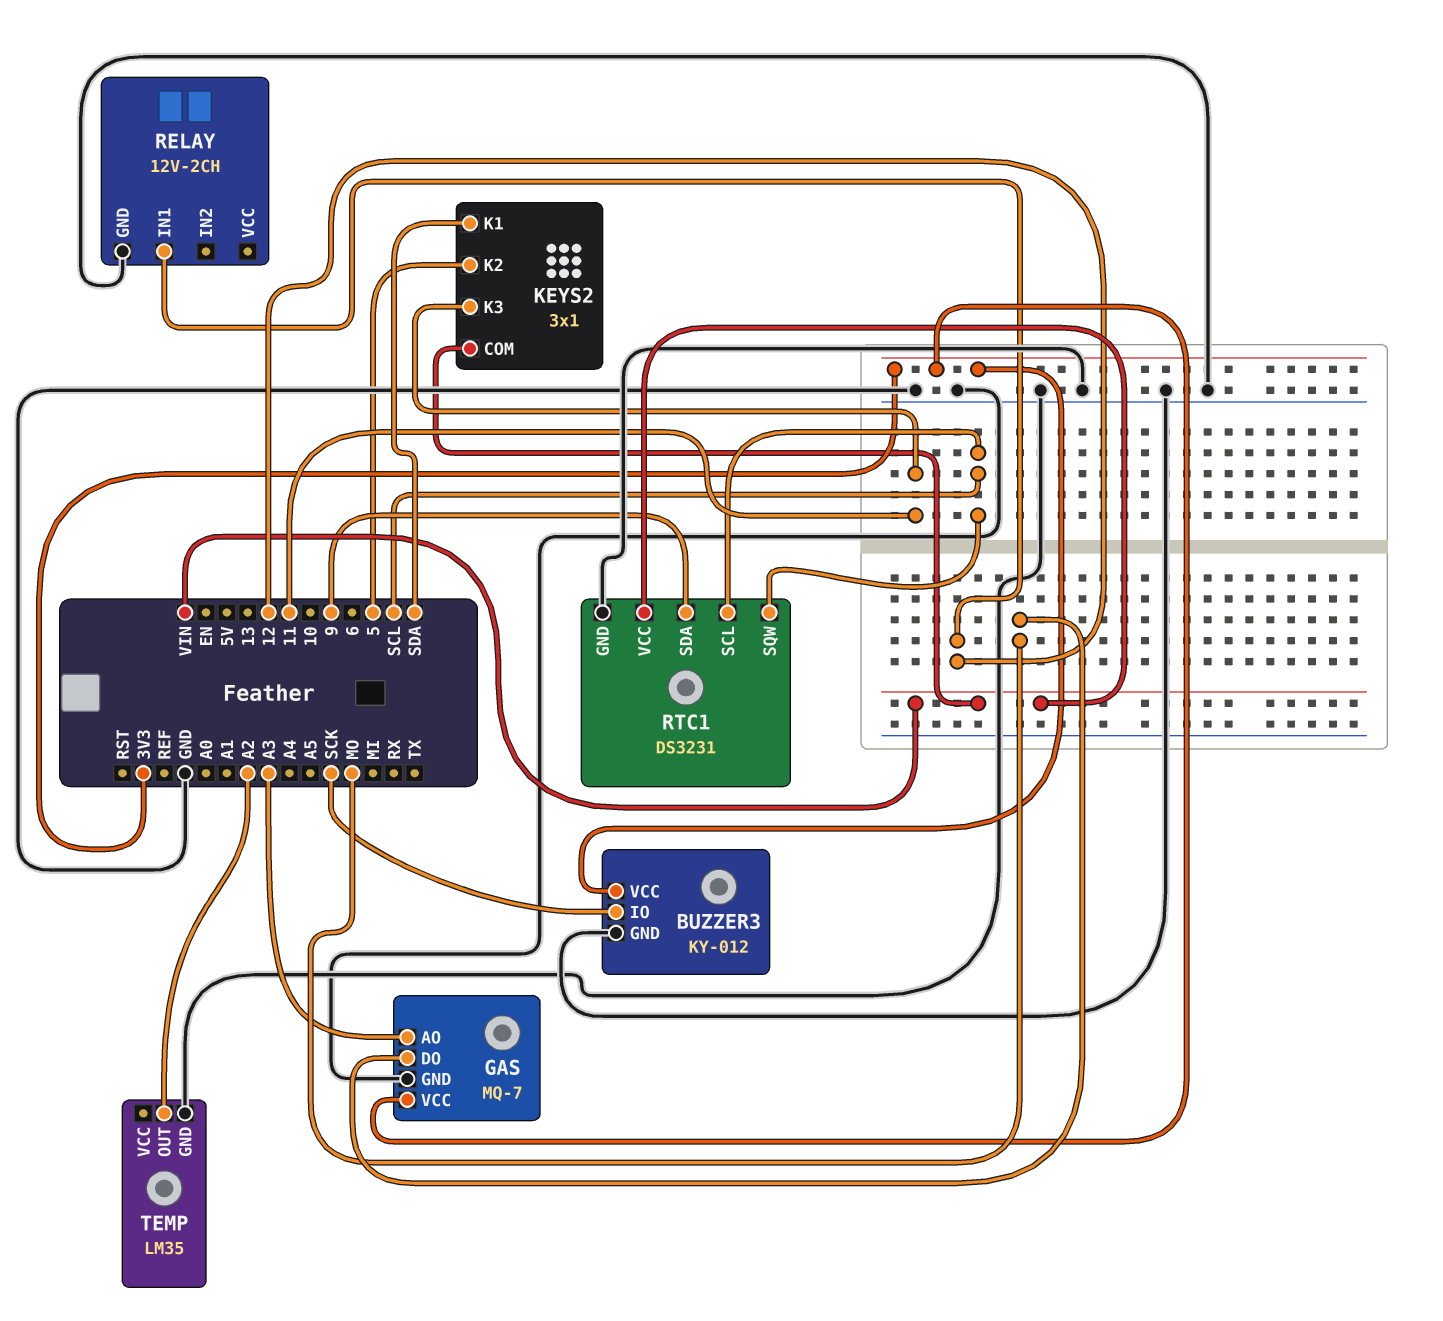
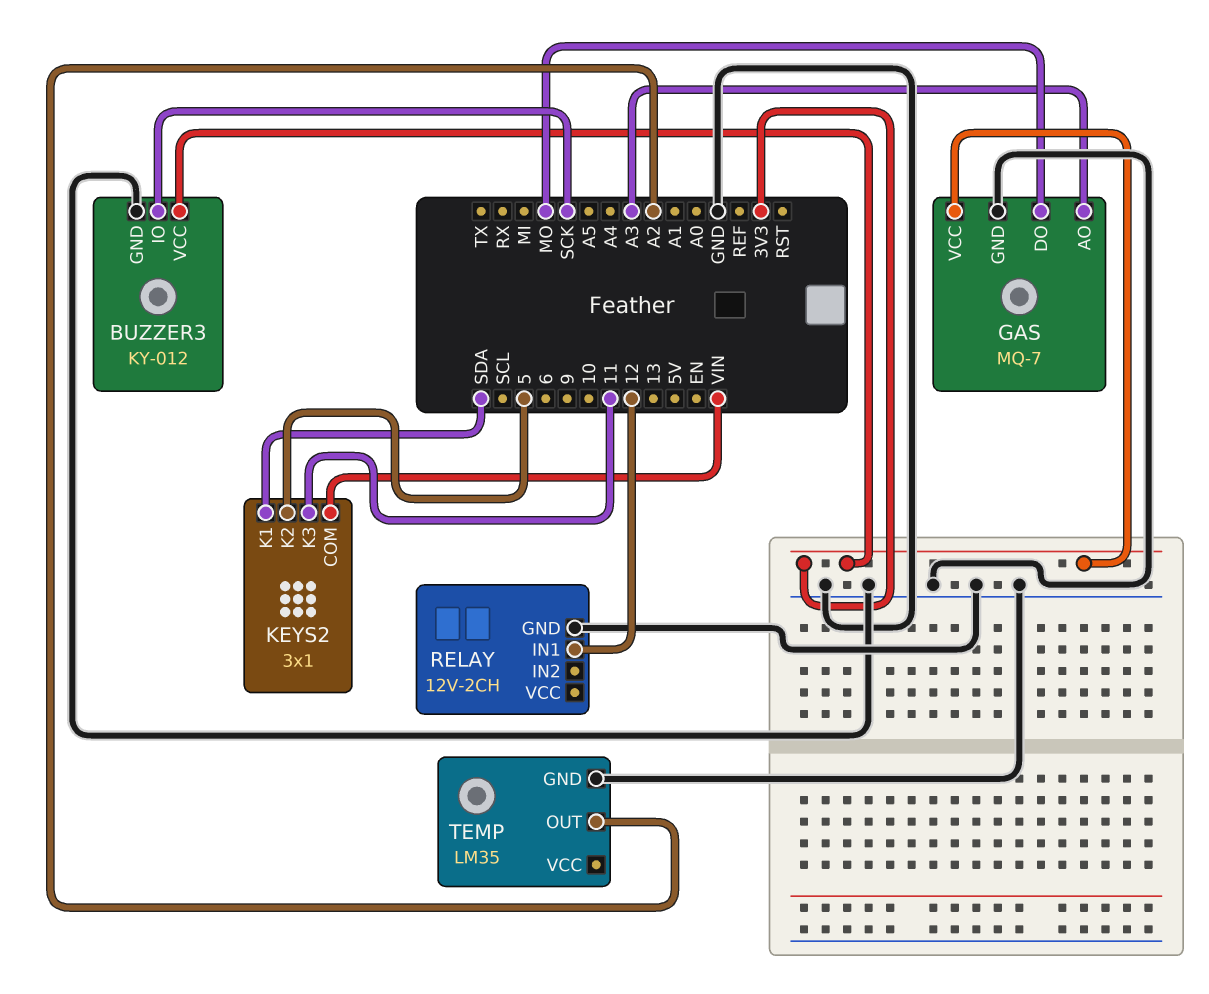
RTC1: DS3231 -> none
RTC1 pin GND: GND -> none
RTC1 pin SCL: SCL -> none
RTC1 pin SDA: 9 -> none
RTC1 pin SQW: SCL -> none
RTC1 pin VCC: VIN -> none

